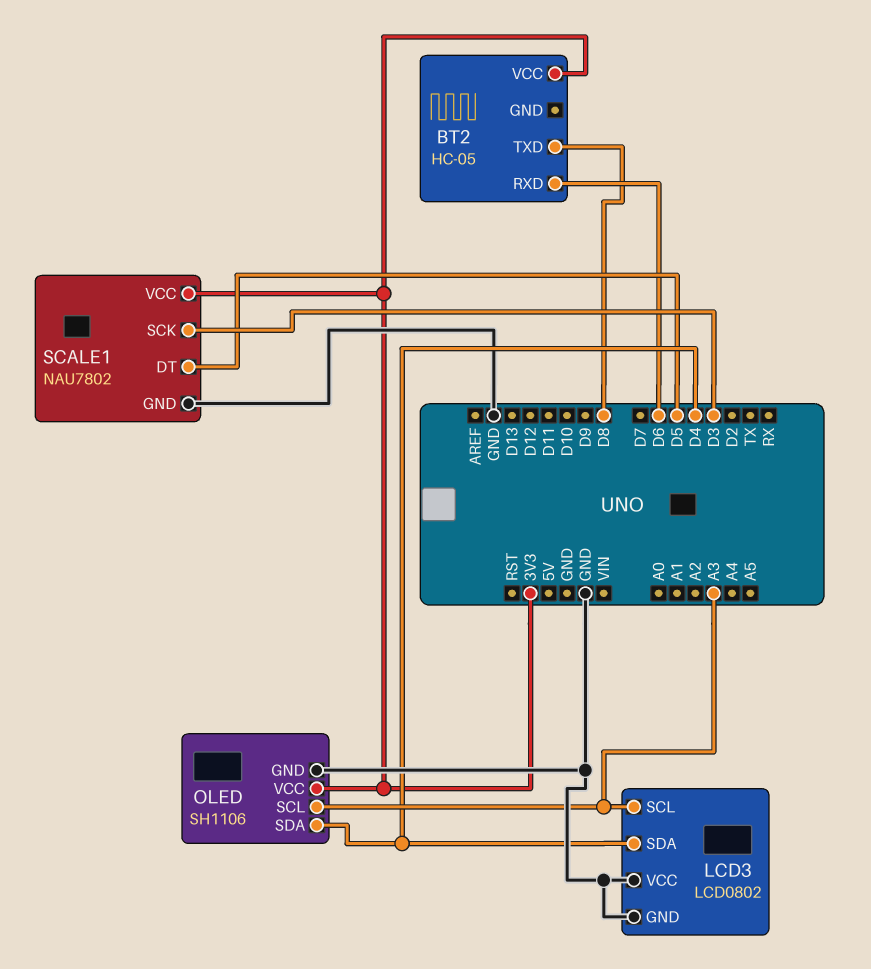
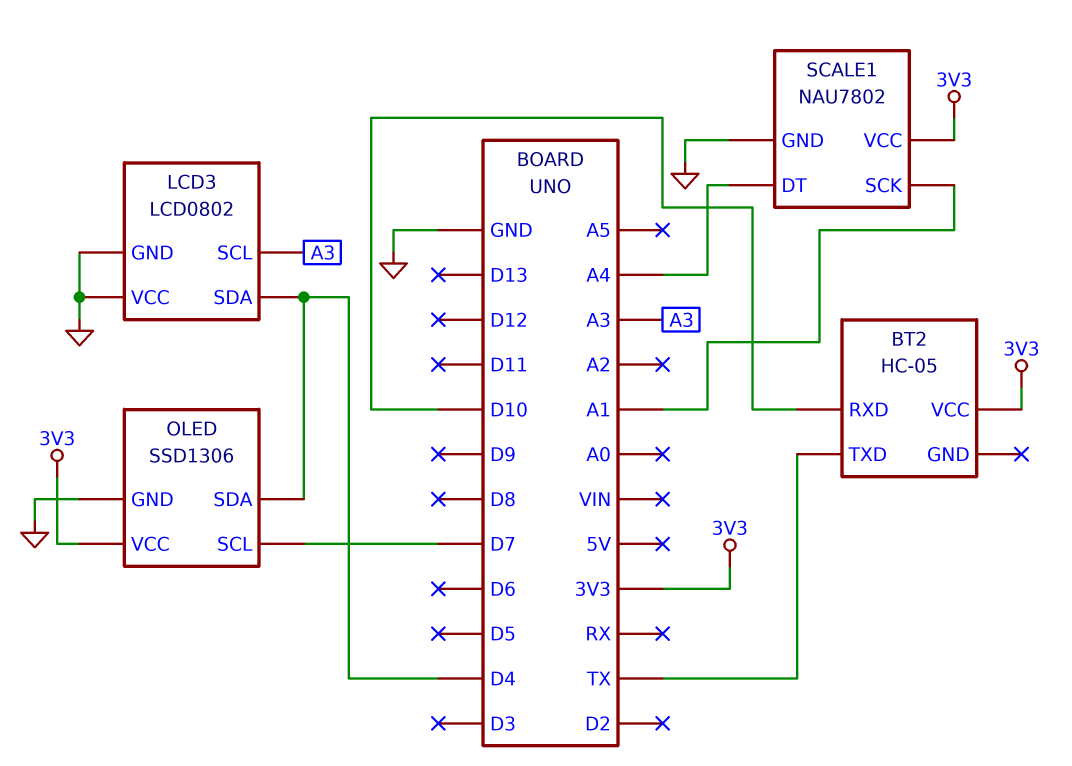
BT2 pin RXD: D6 -> D10
BT2 pin TXD: D8 -> TX
OLED: SH1106 -> SSD1306
OLED pin SCL: A3 -> D7
SCALE1 pin DT: D5 -> A4
SCALE1 pin SCK: D3 -> A1

